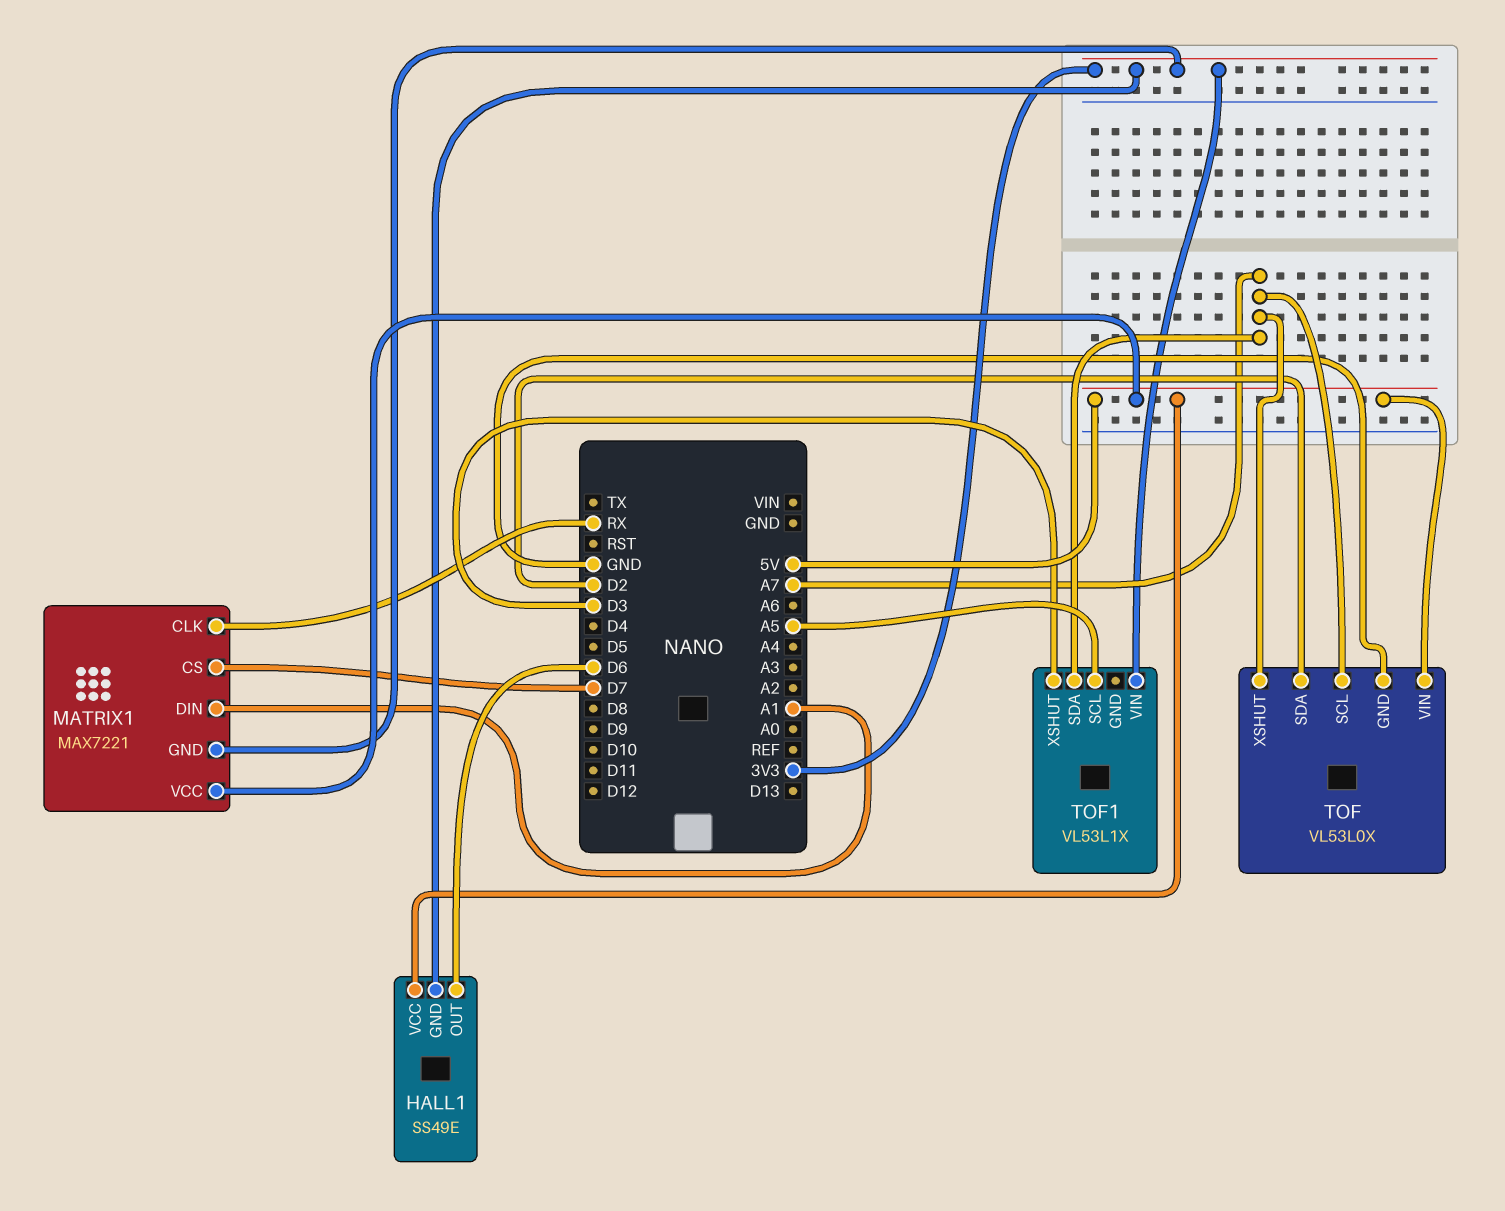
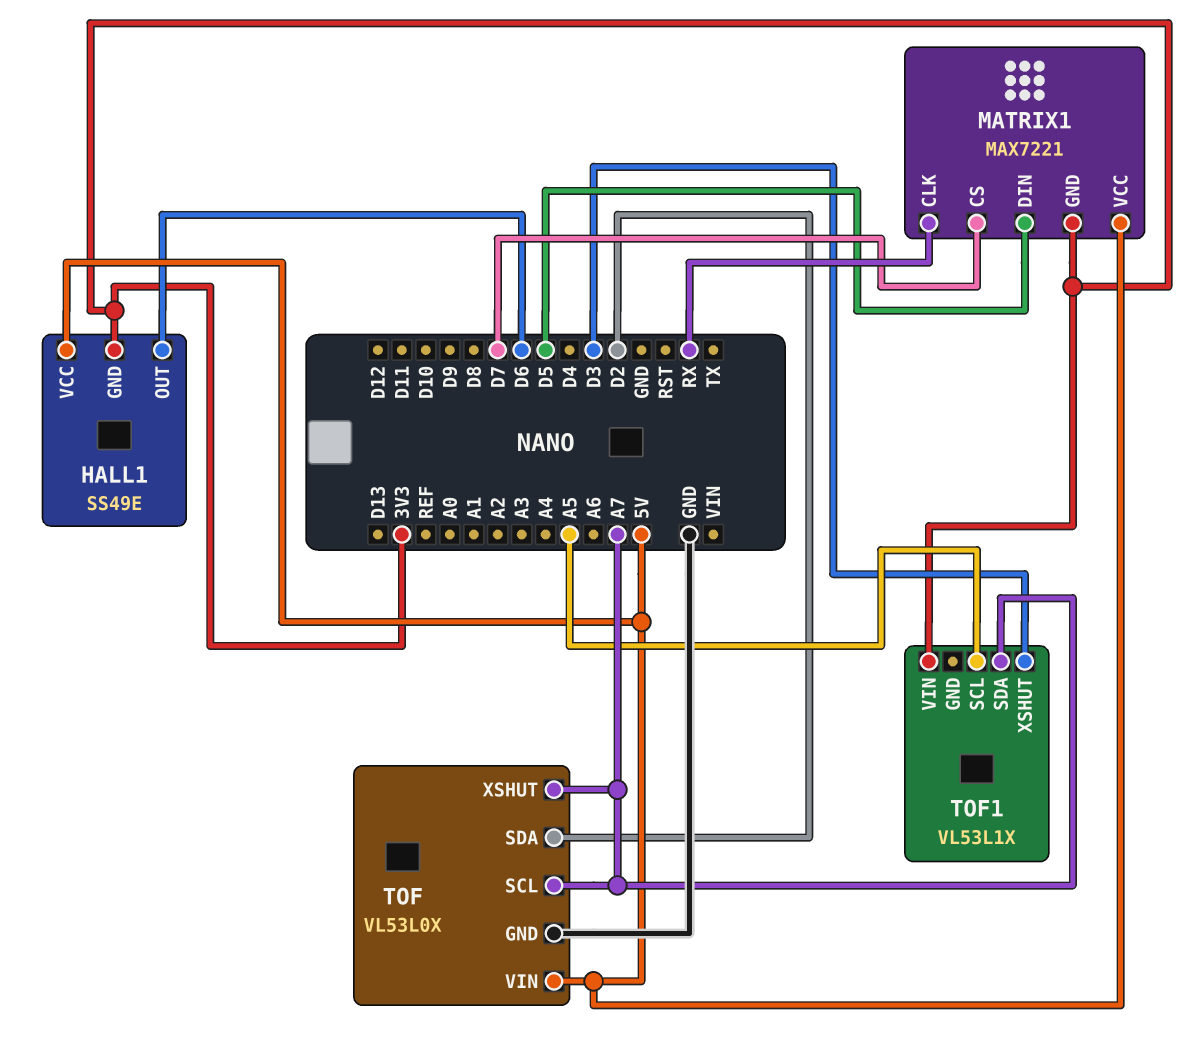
MATRIX1 pin DIN: A1 -> D5

